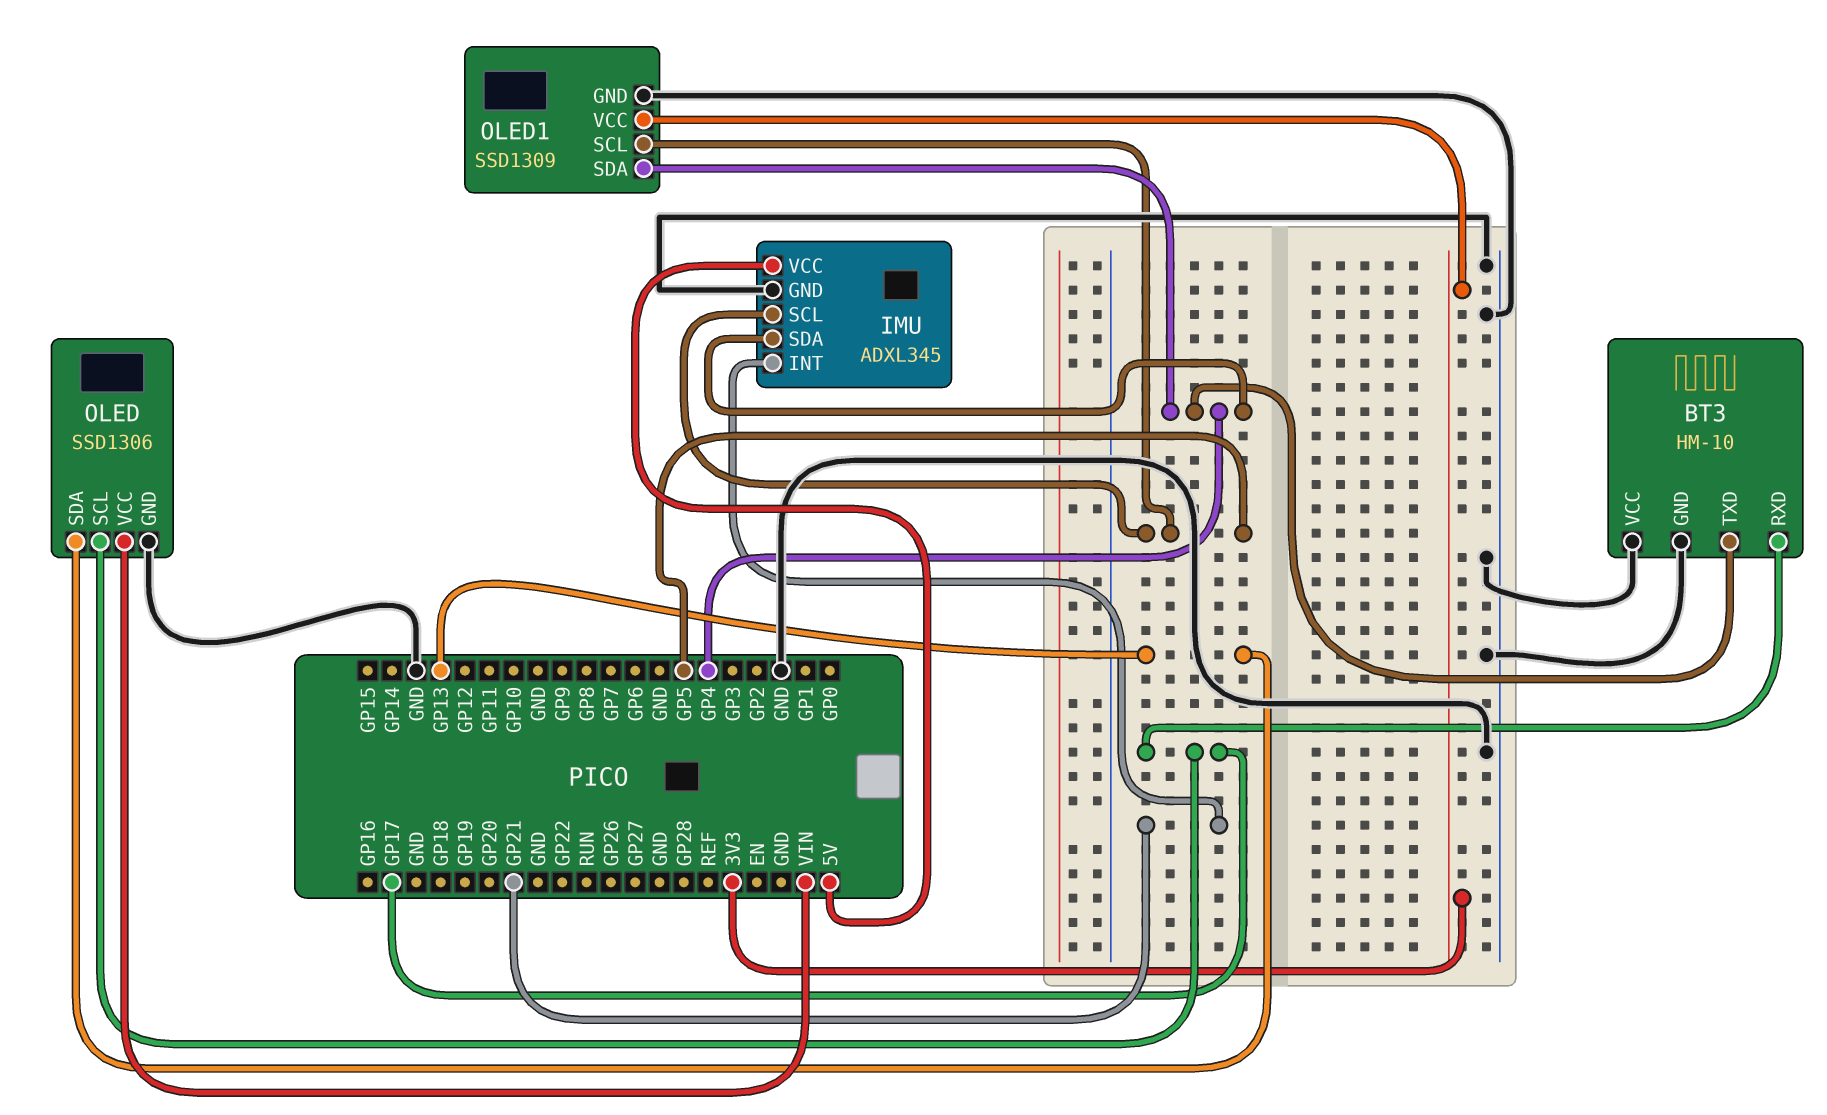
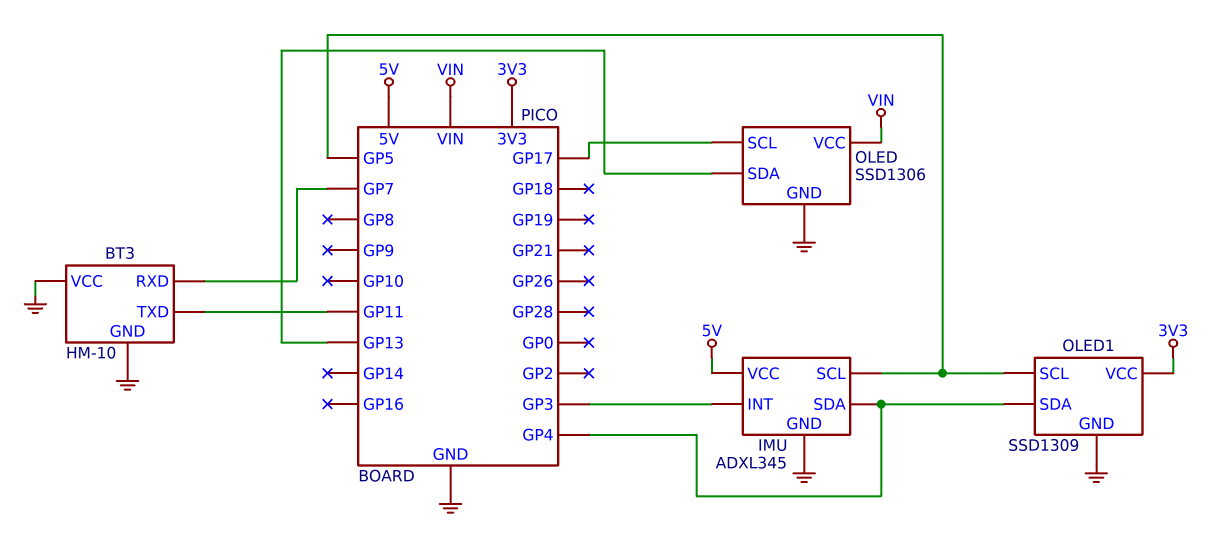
BT3 pin RXD: GP17 -> GP7
BT3 pin TXD: GP4 -> GP11
IMU pin INT: GP21 -> GP3

